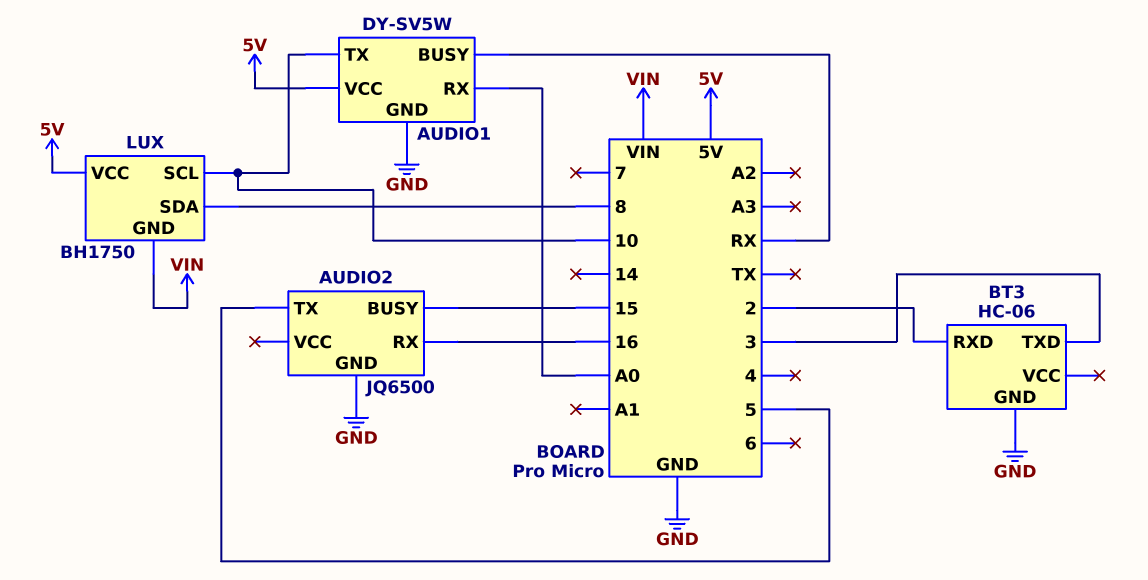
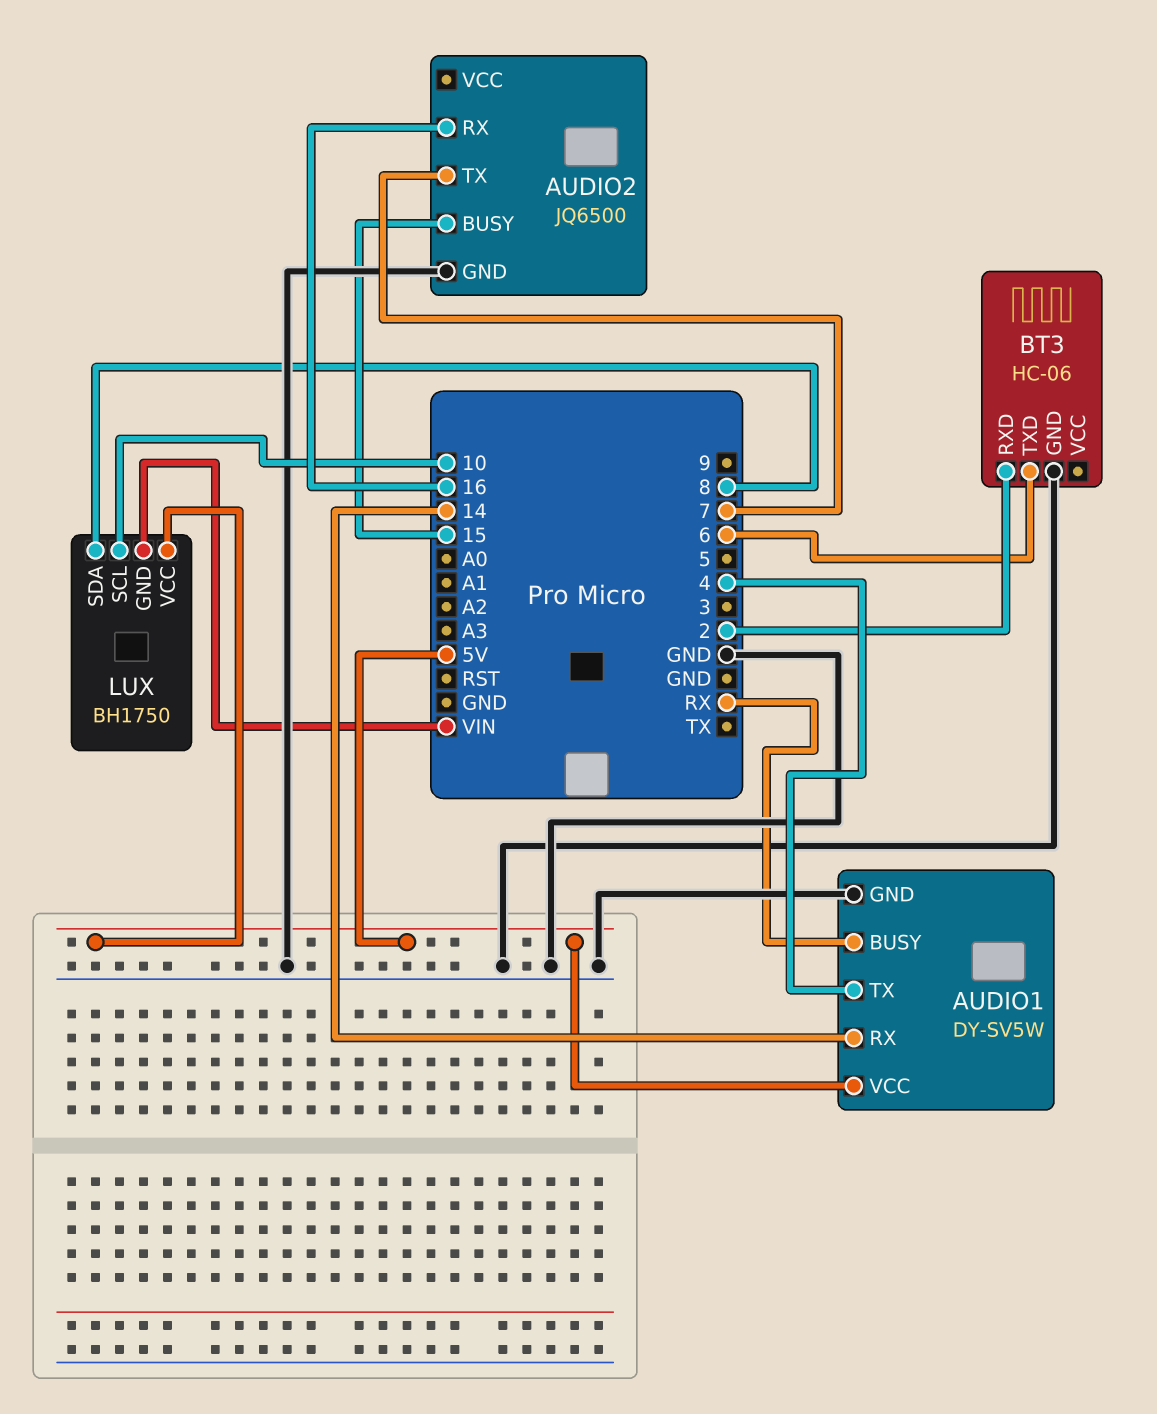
AUDIO1 pin RX: A0 -> 14
AUDIO1 pin TX: 10 -> 4
AUDIO2 pin TX: 5 -> 7
BT3 pin TXD: 3 -> 6

